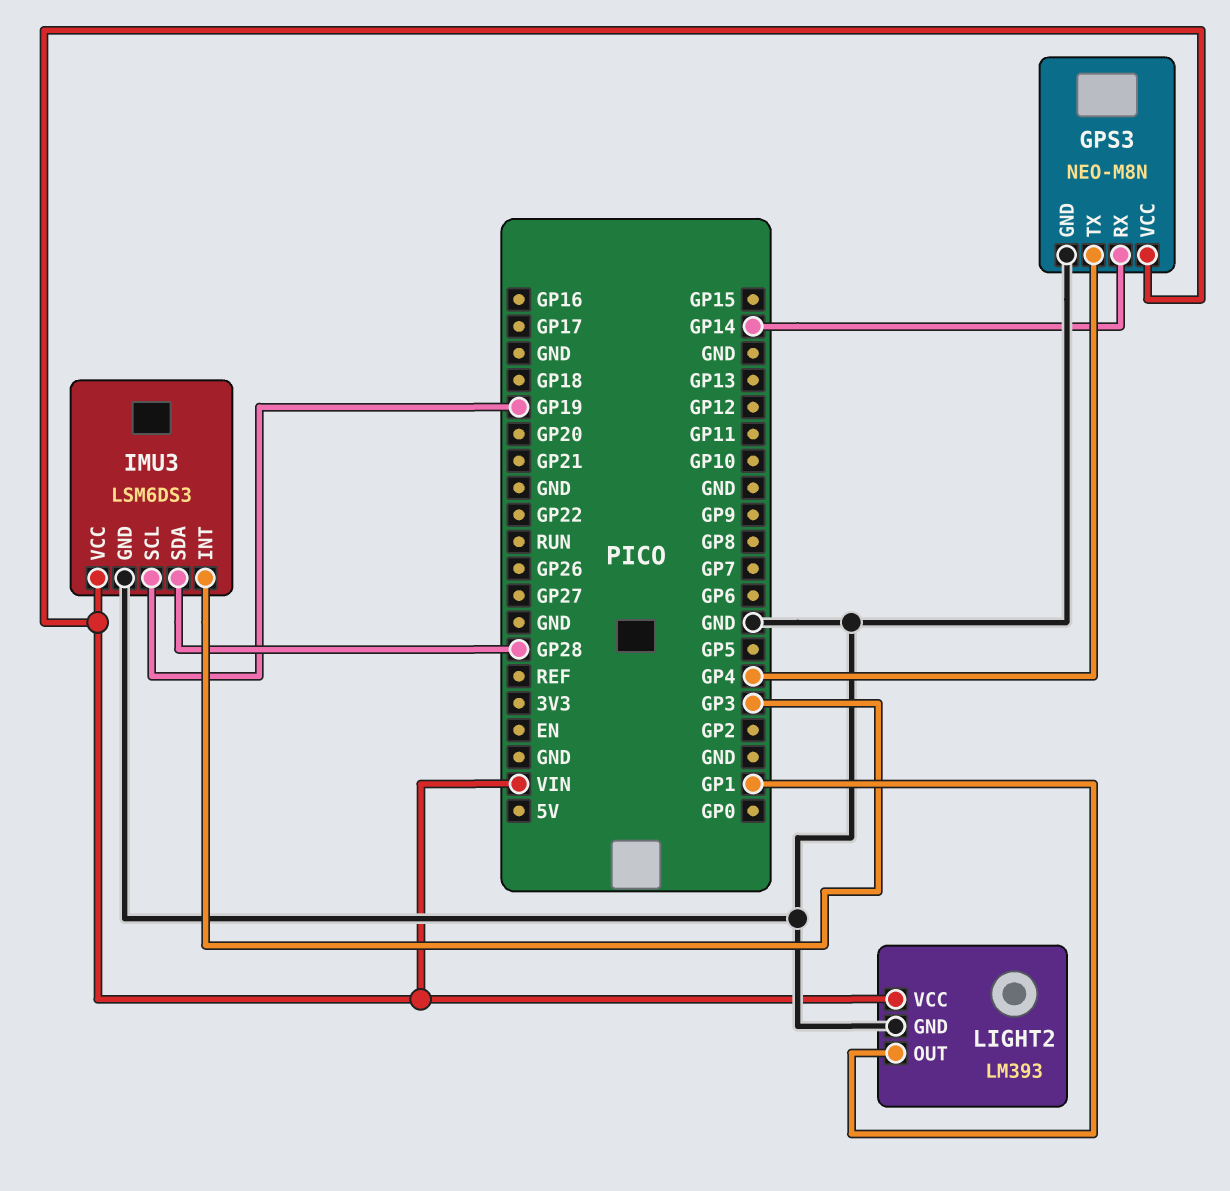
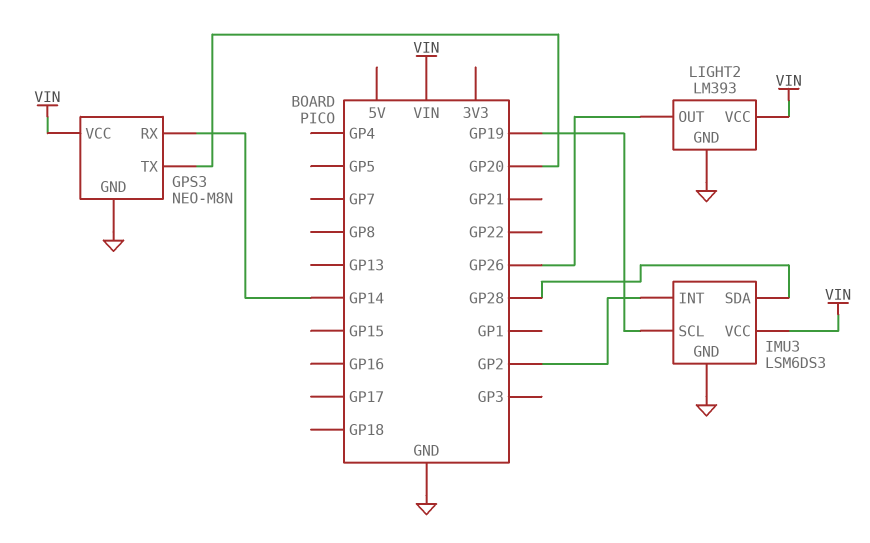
GPS3 pin TX: GP4 -> GP20
IMU3 pin INT: GP3 -> GP2
LIGHT2 pin OUT: GP1 -> GP26

